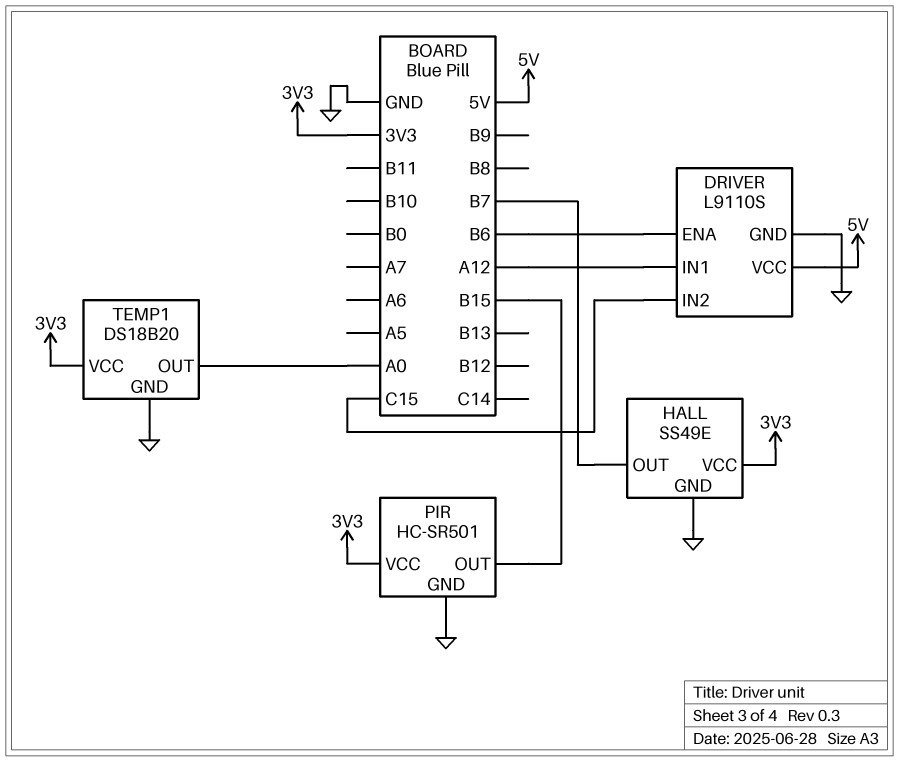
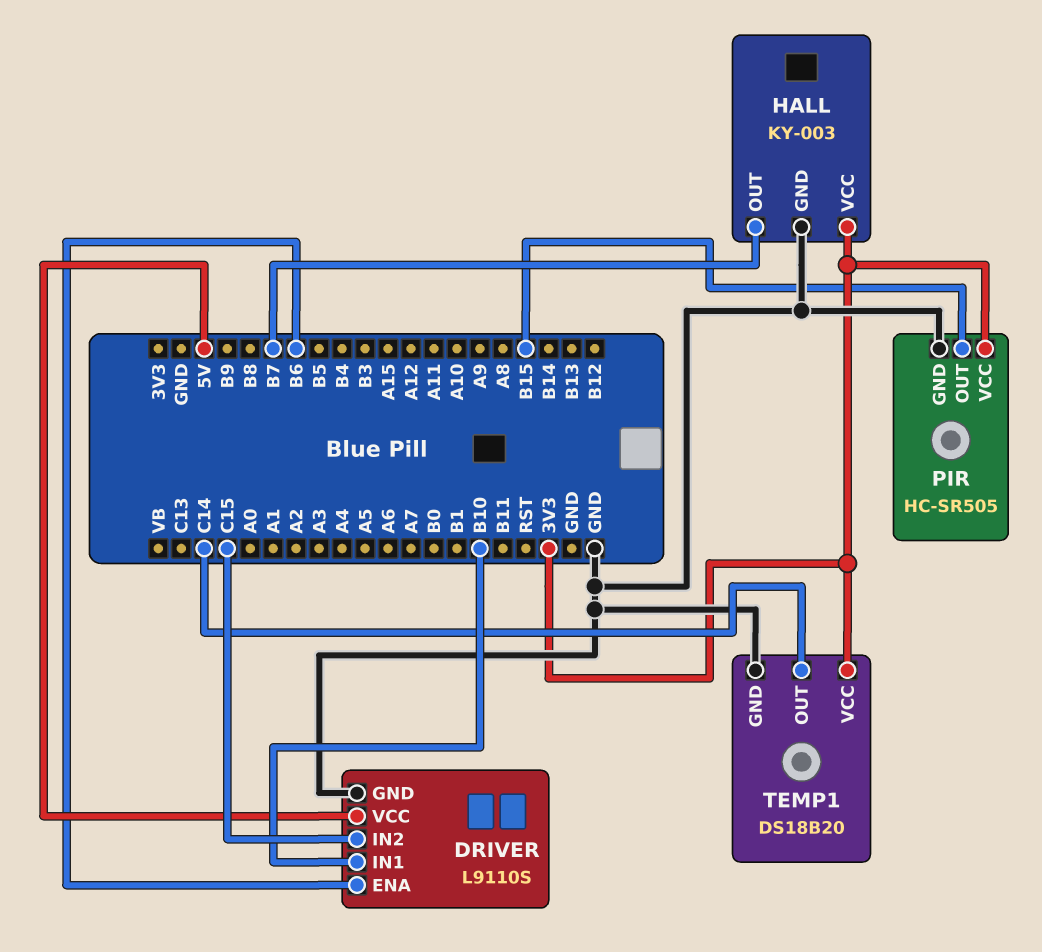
DRIVER pin IN1: A12 -> B10
HALL: SS49E -> KY-003
PIR: HC-SR501 -> HC-SR505
TEMP1 pin OUT: A0 -> C14

